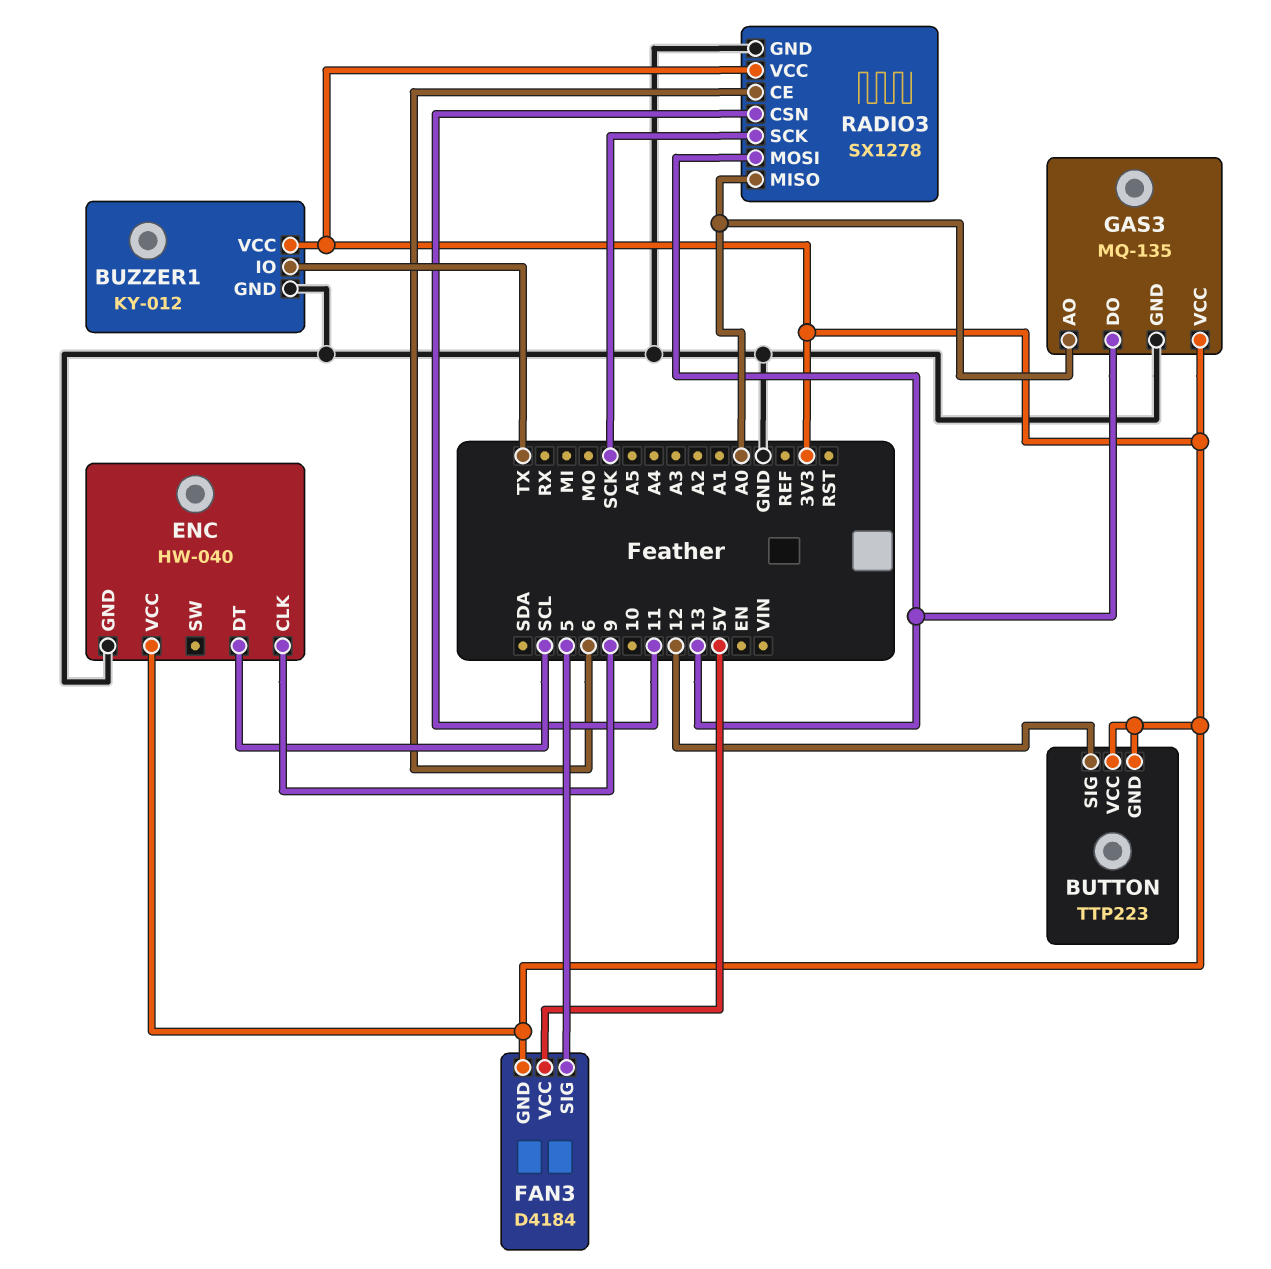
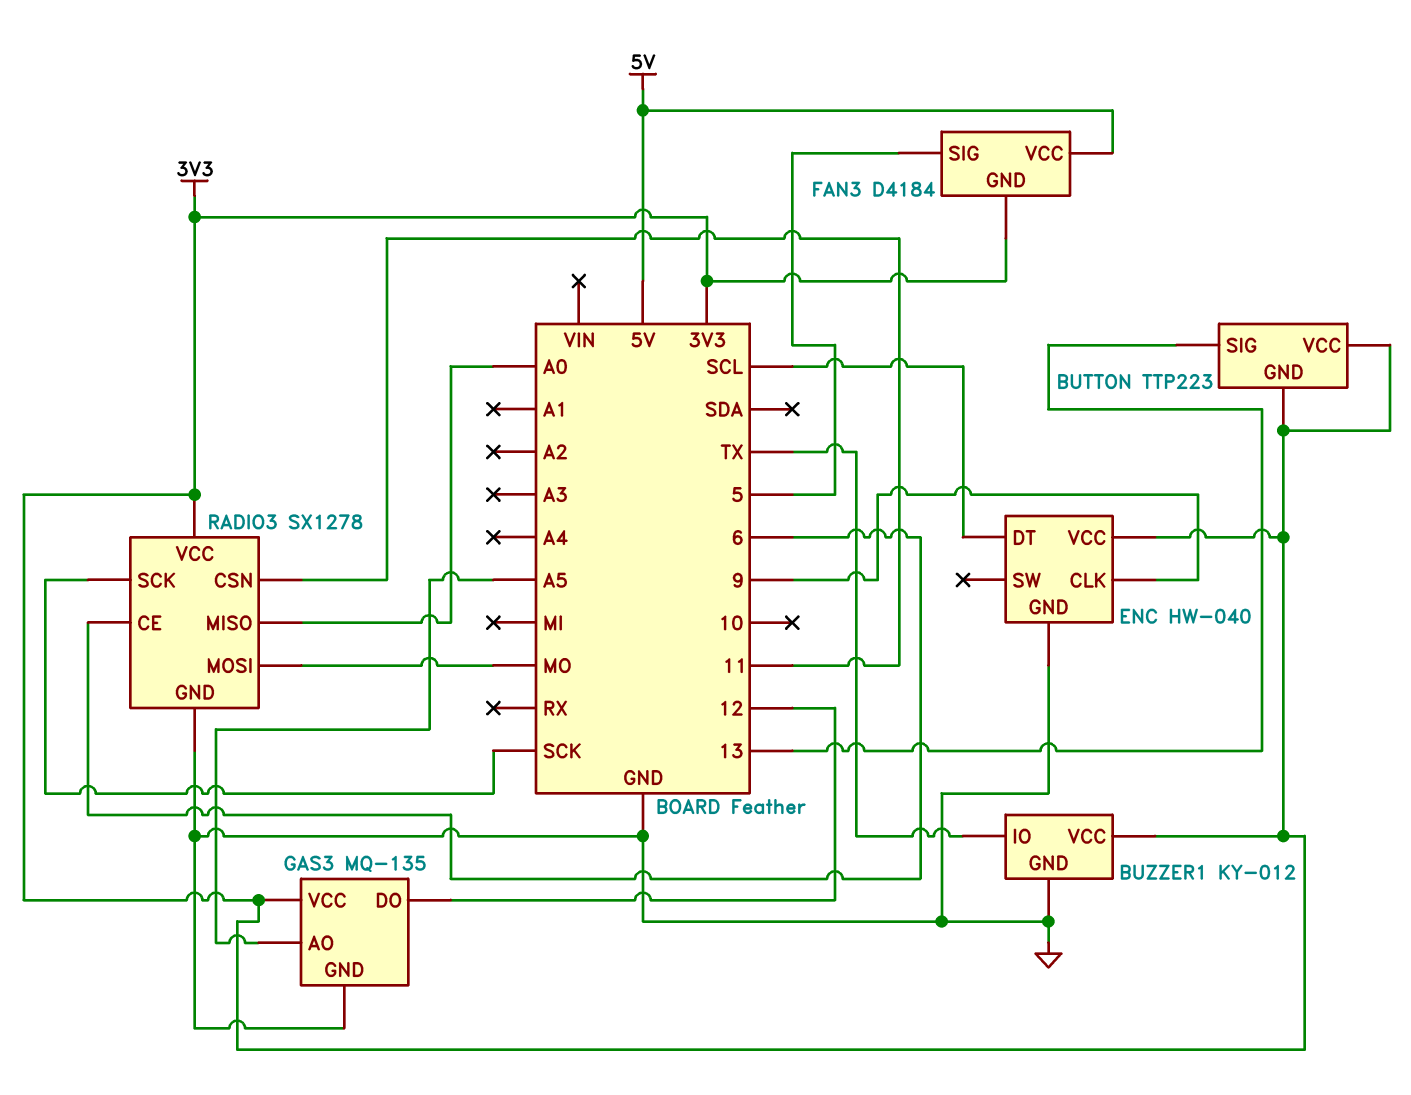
BUTTON pin SIG: 12 -> 13
GAS3 pin AO: A0 -> A5
GAS3 pin DO: 13 -> 12
RADIO3 pin MOSI: 13 -> MO

